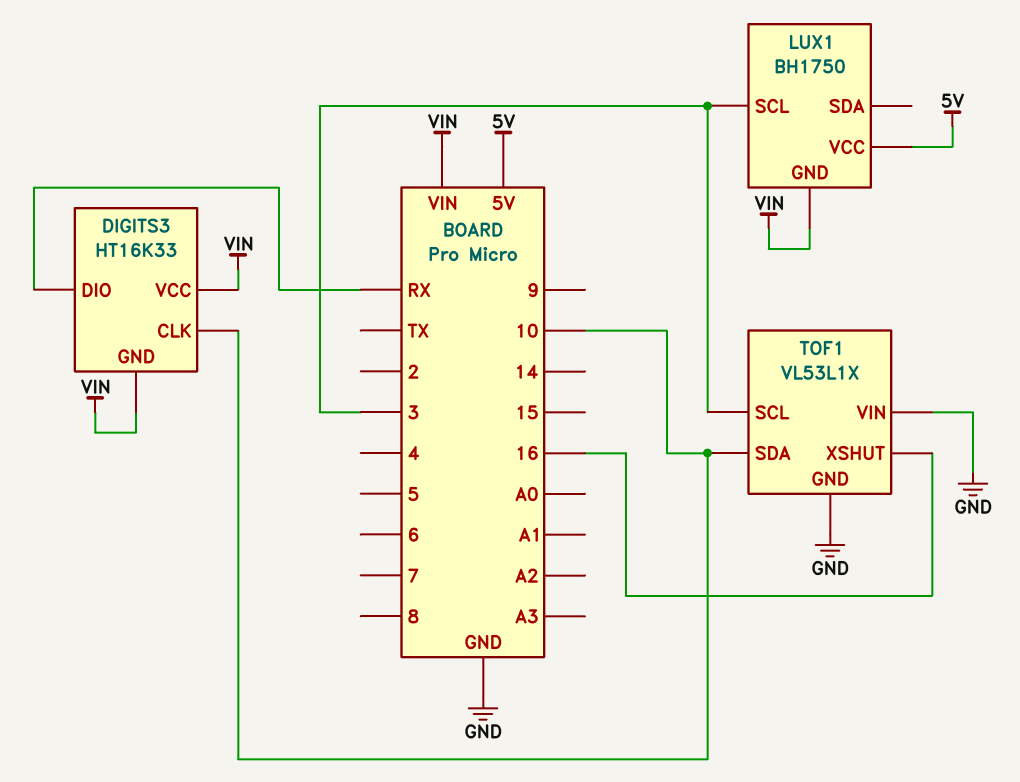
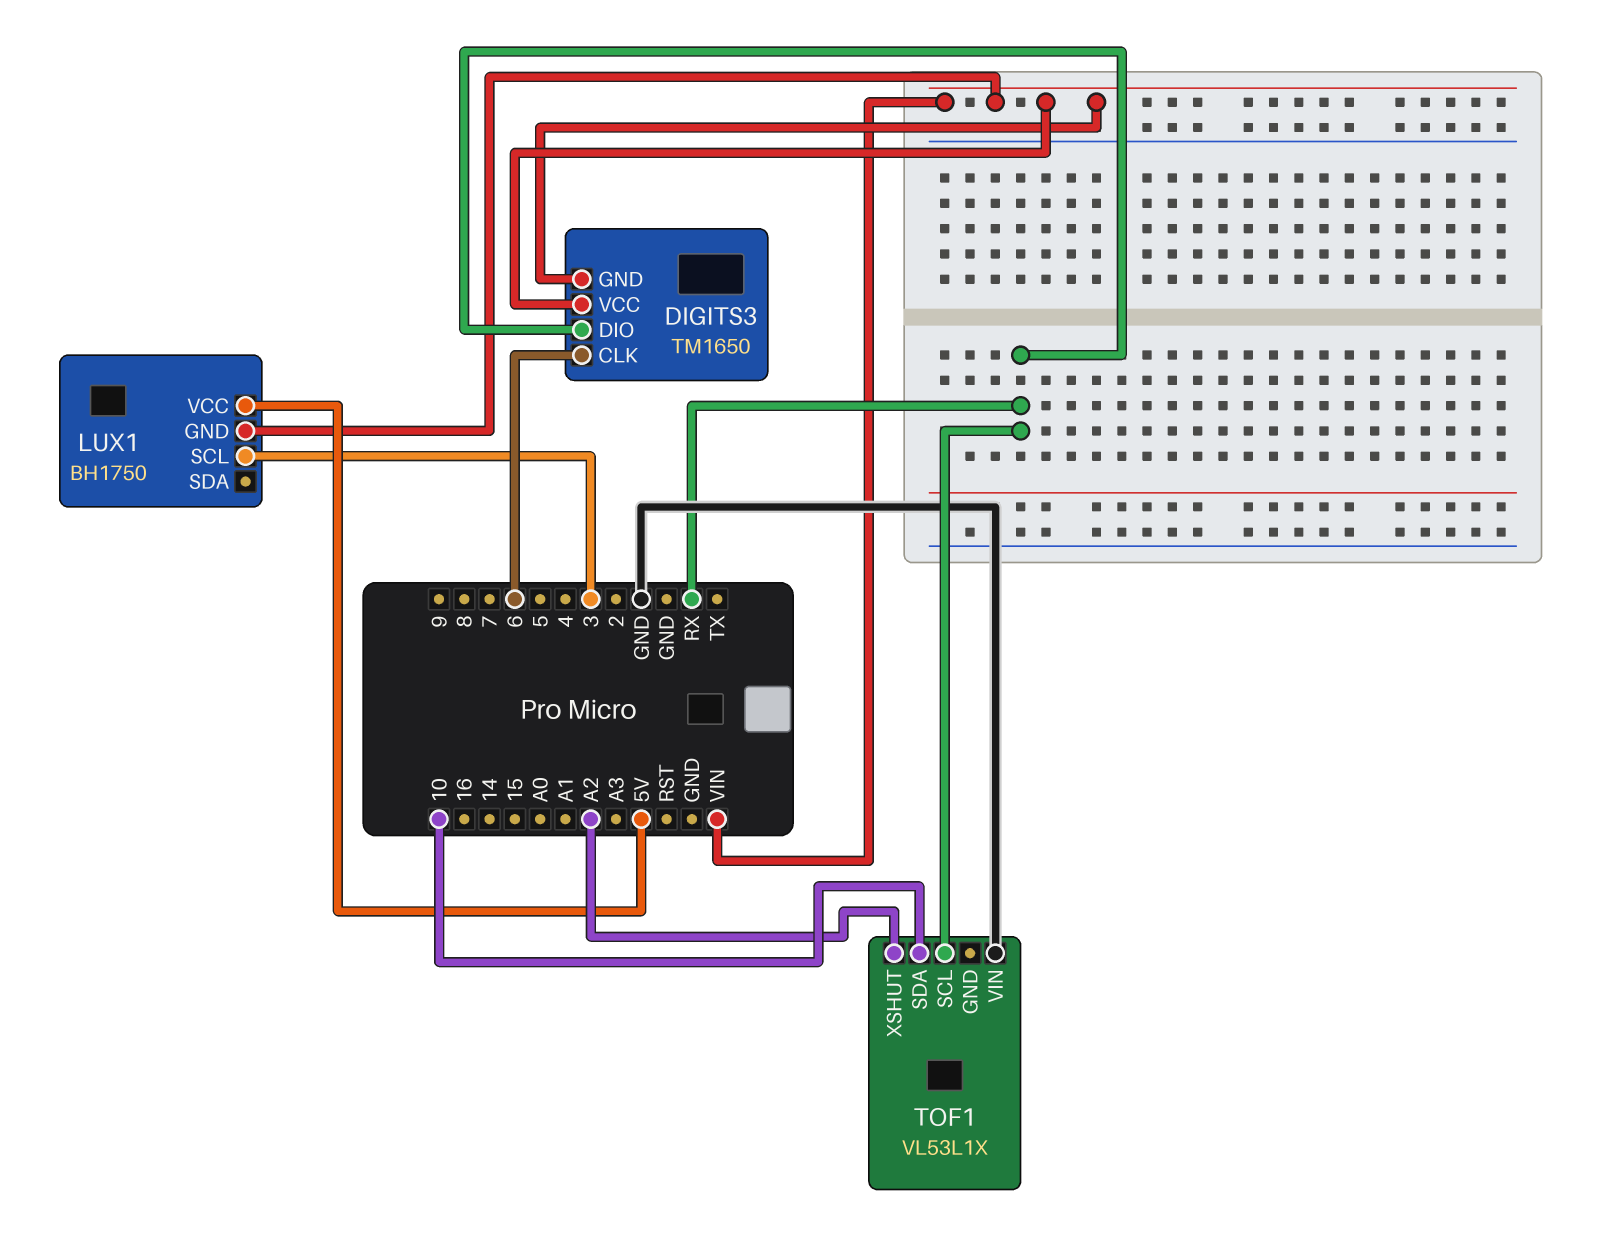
DIGITS3: HT16K33 -> TM1650
DIGITS3 pin CLK: 10 -> 6
TOF1 pin GND: GND -> none
TOF1 pin SCL: 3 -> RX
TOF1 pin XSHUT: 16 -> A2

